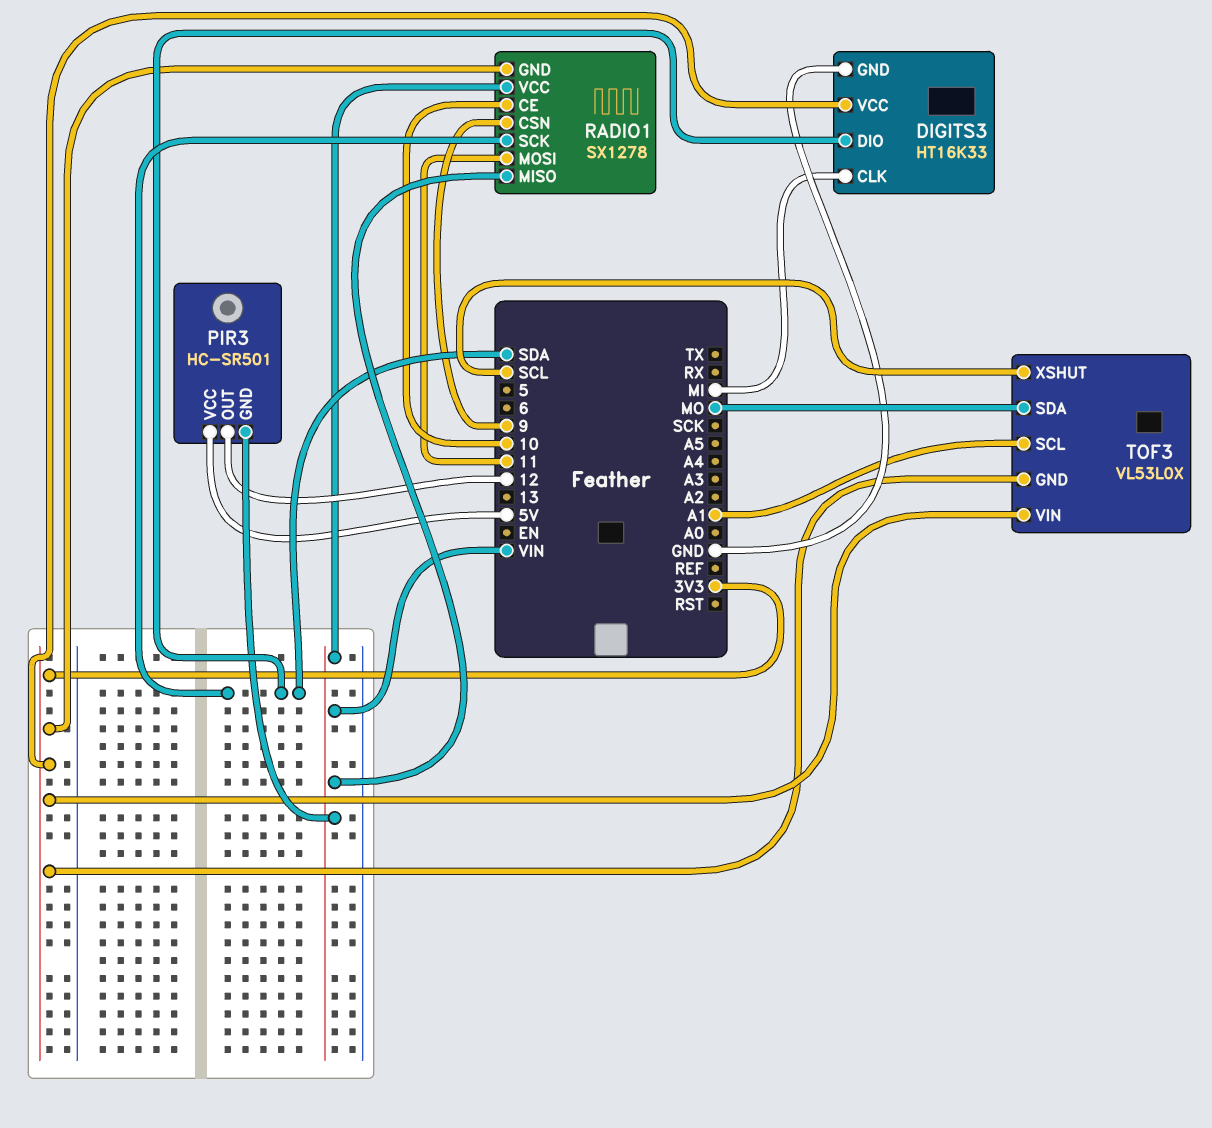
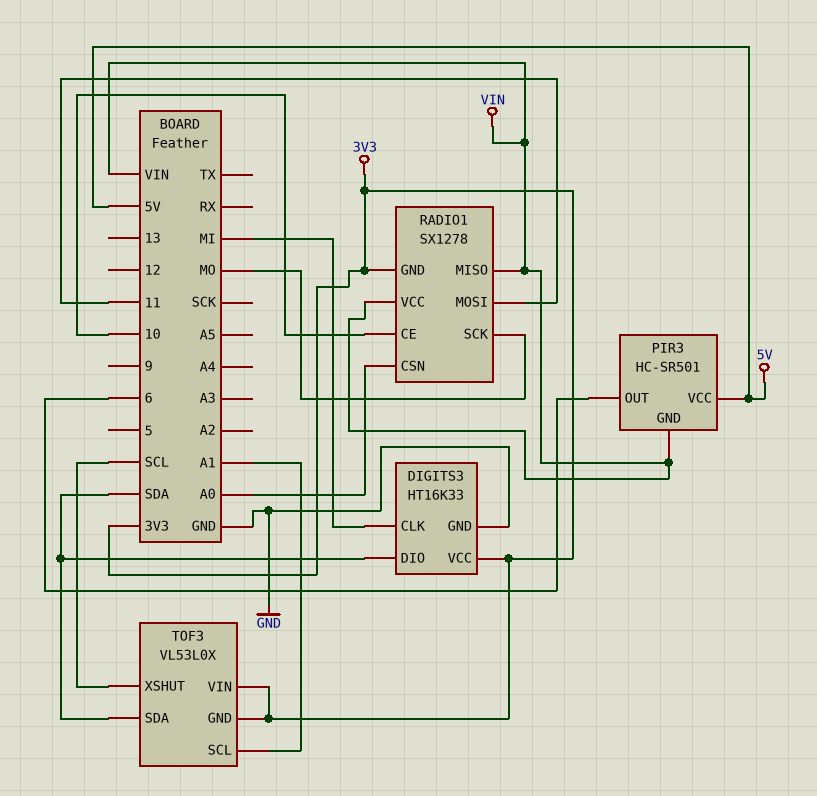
PIR3 pin OUT: 12 -> 6
RADIO1 pin CSN: 9 -> A0
RADIO1 pin SCK: SDA -> MO
TOF3 pin SDA: MO -> SDA

